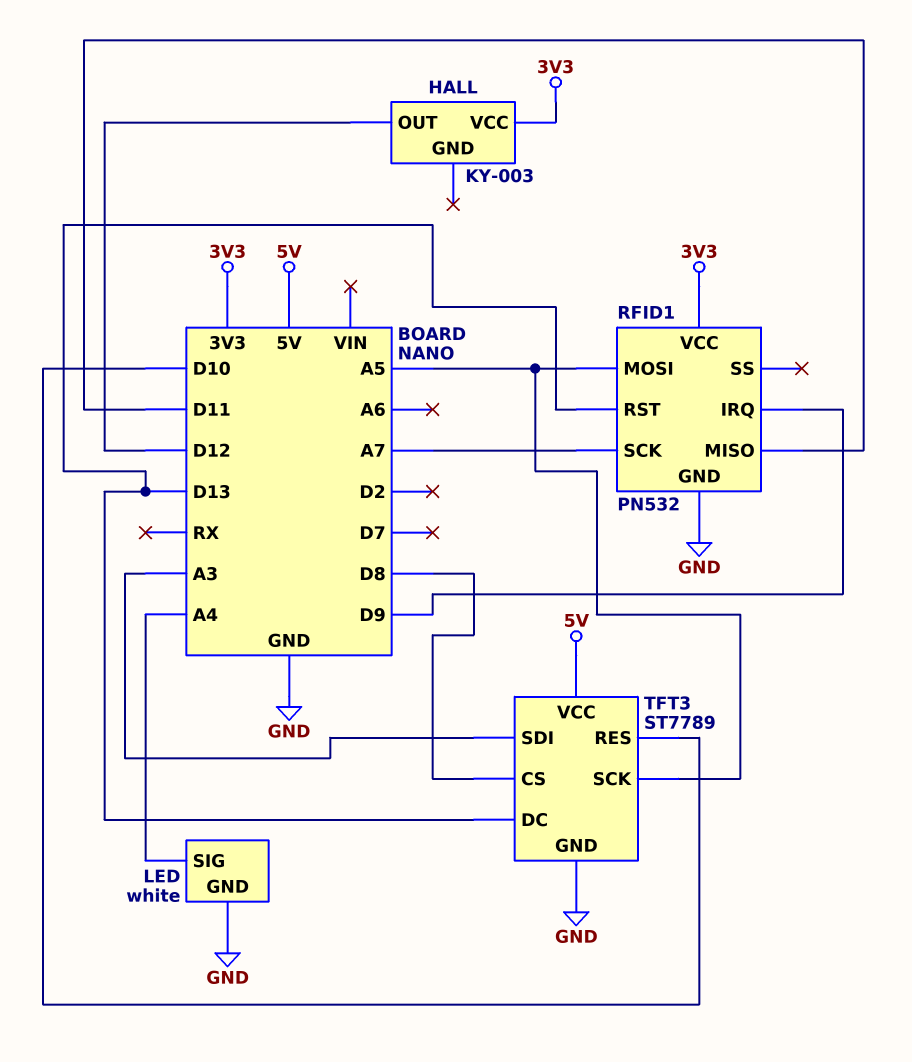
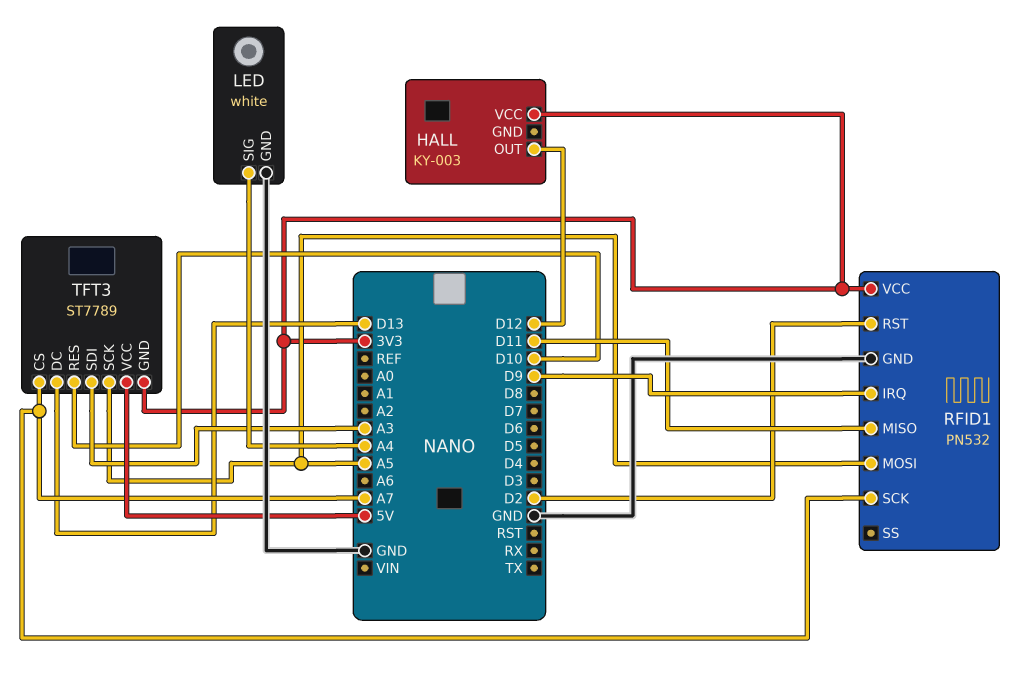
RFID1 pin RST: D13 -> D2
TFT3 pin CS: D8 -> A7
TFT3 pin GND: GND -> 3V3

